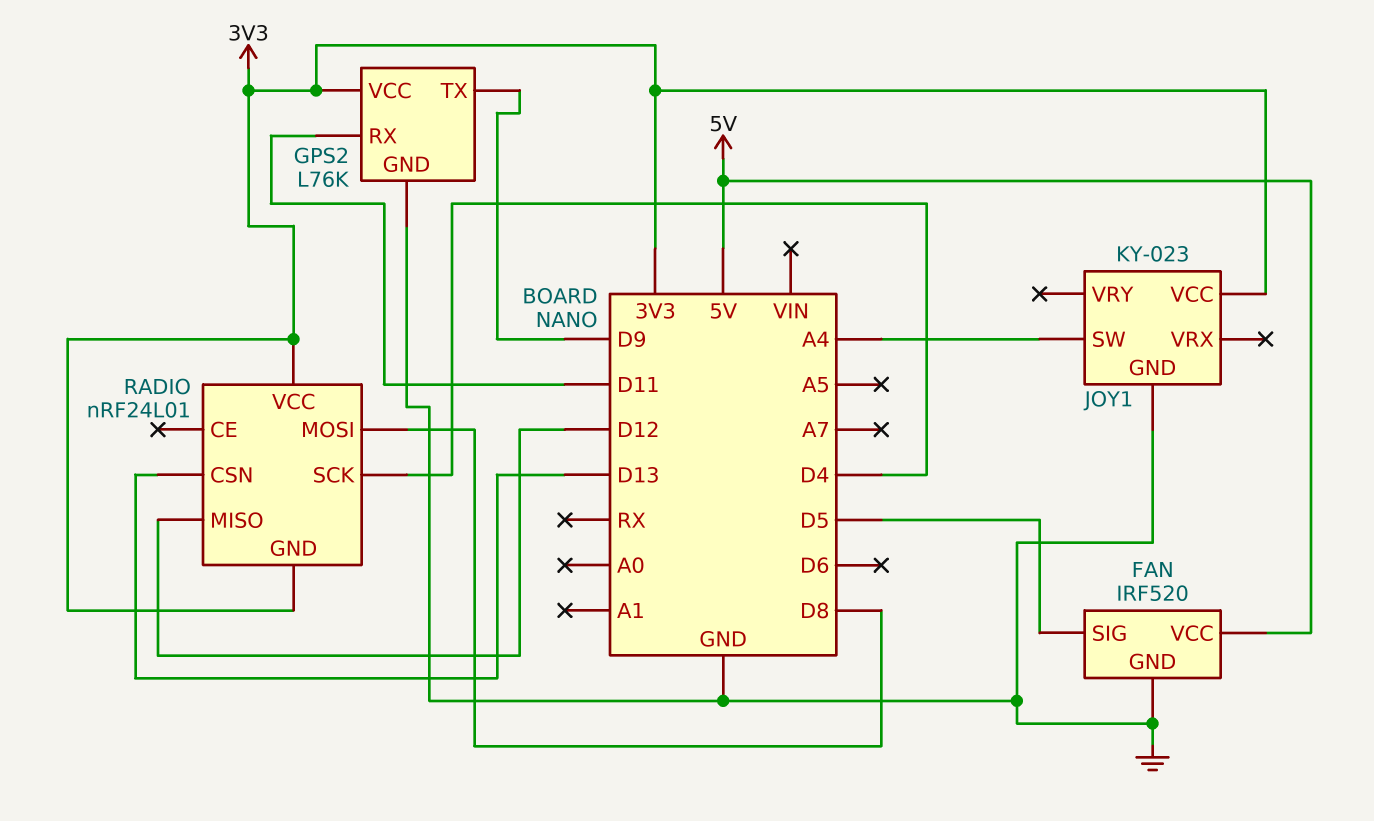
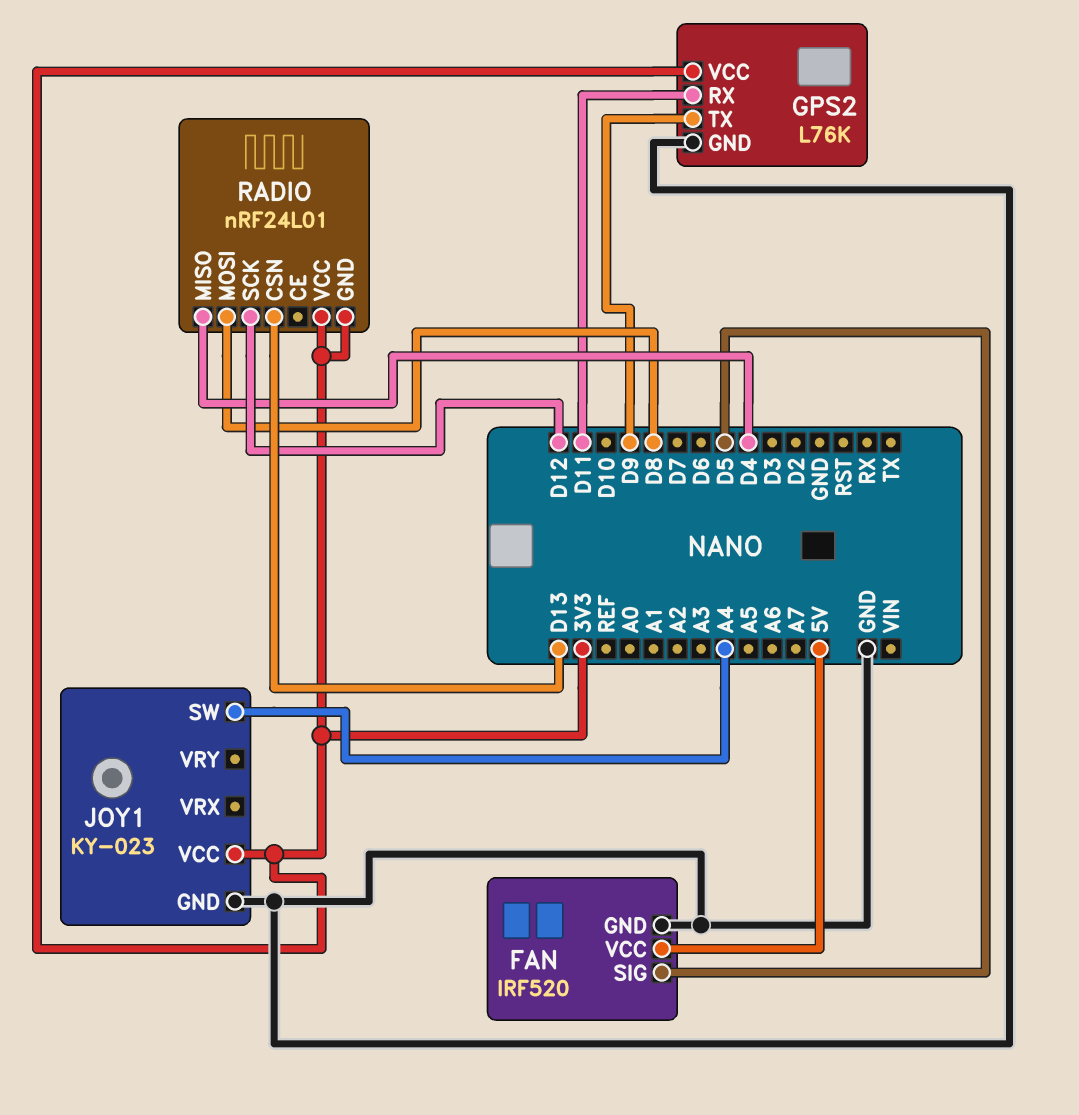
RADIO pin MISO: D12 -> D4
RADIO pin SCK: D4 -> D12

